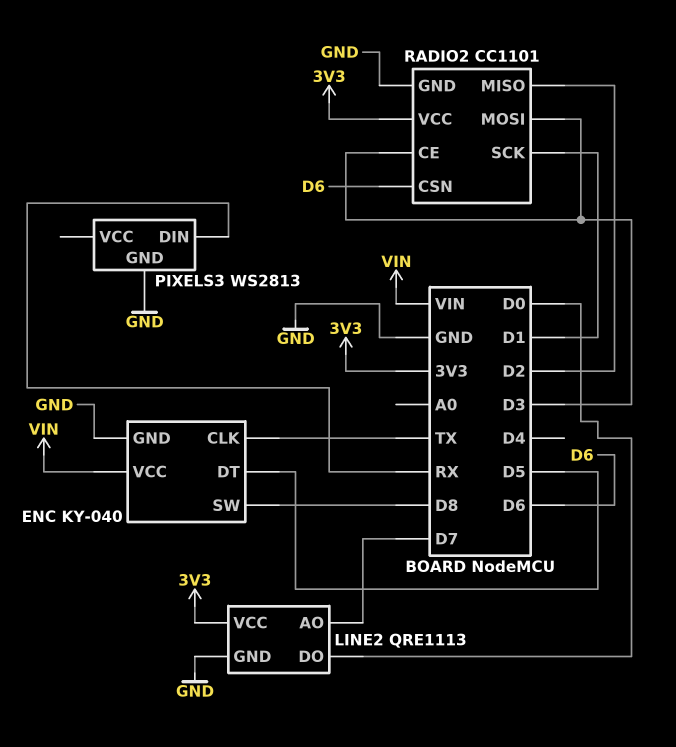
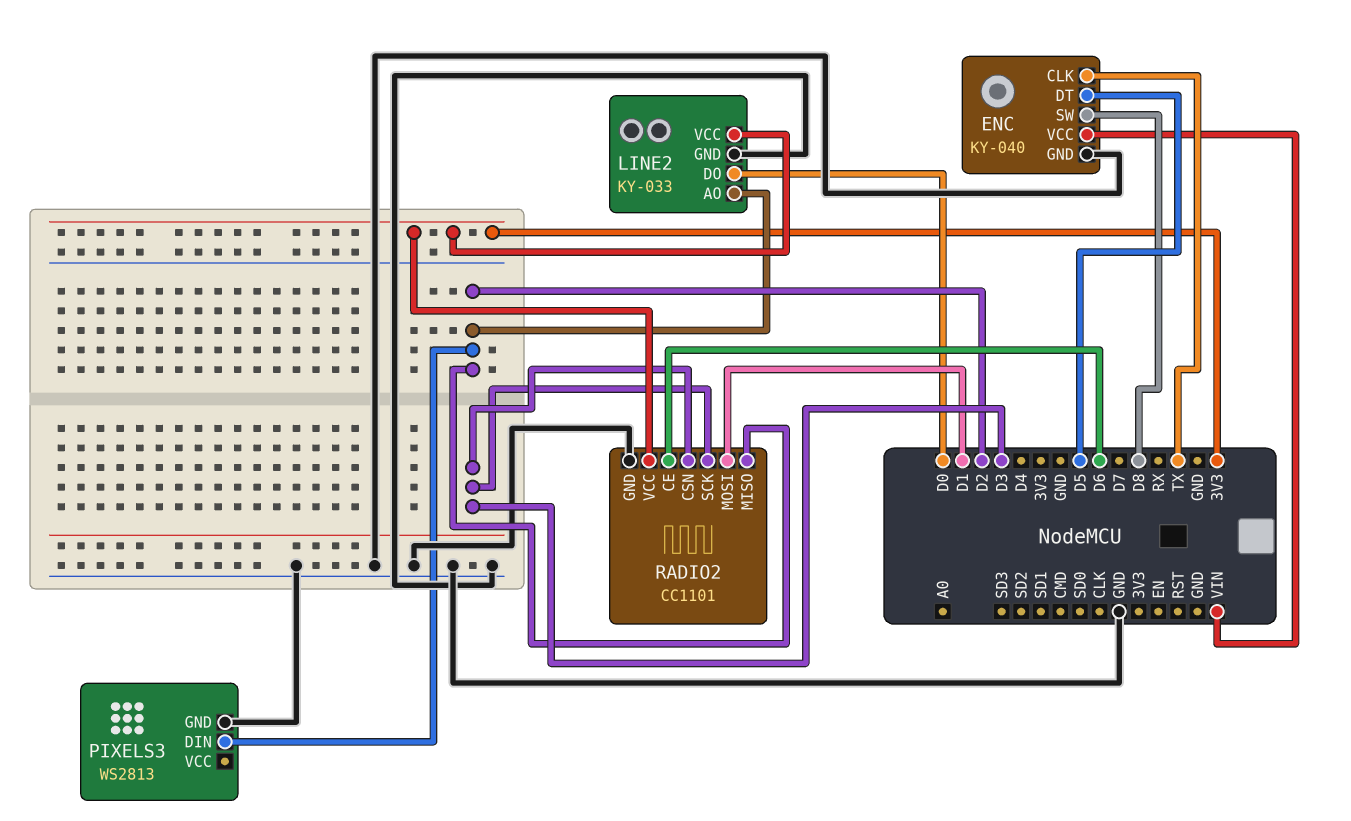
LINE2: QRE1113 -> KY-033
LINE2 pin AO: D7 -> D2
PIXELS3 pin DIN: RX -> D2
RADIO2 pin CE: D3 -> D6
RADIO2 pin CSN: D6 -> D3
RADIO2 pin MOSI: D3 -> D1
RADIO2 pin SCK: D1 -> D3

